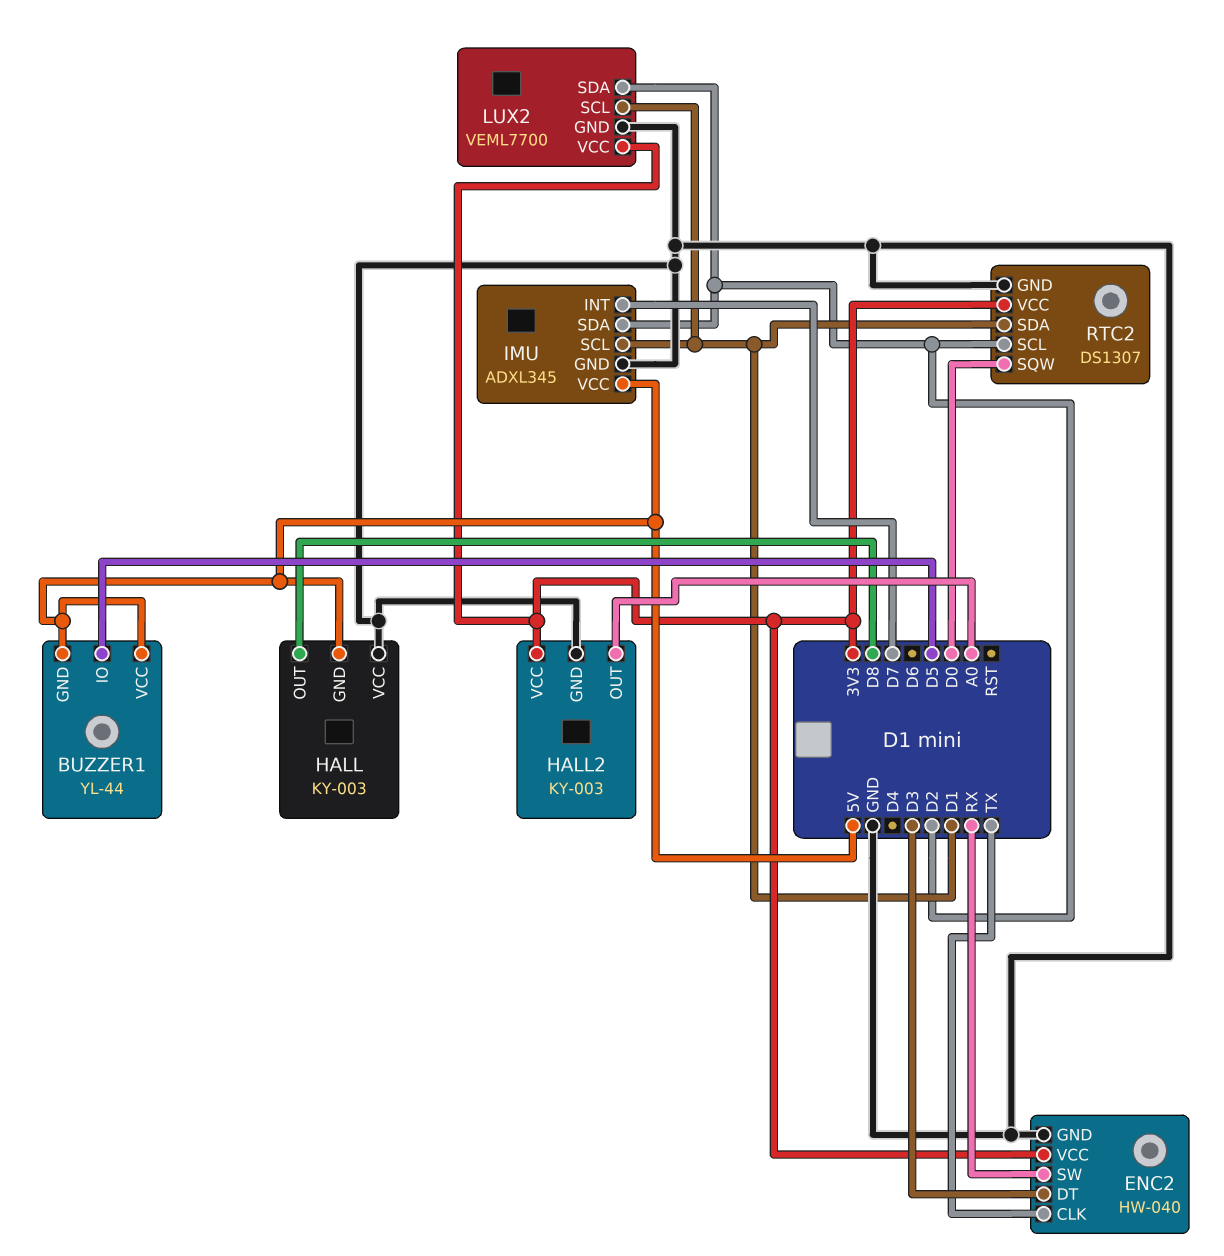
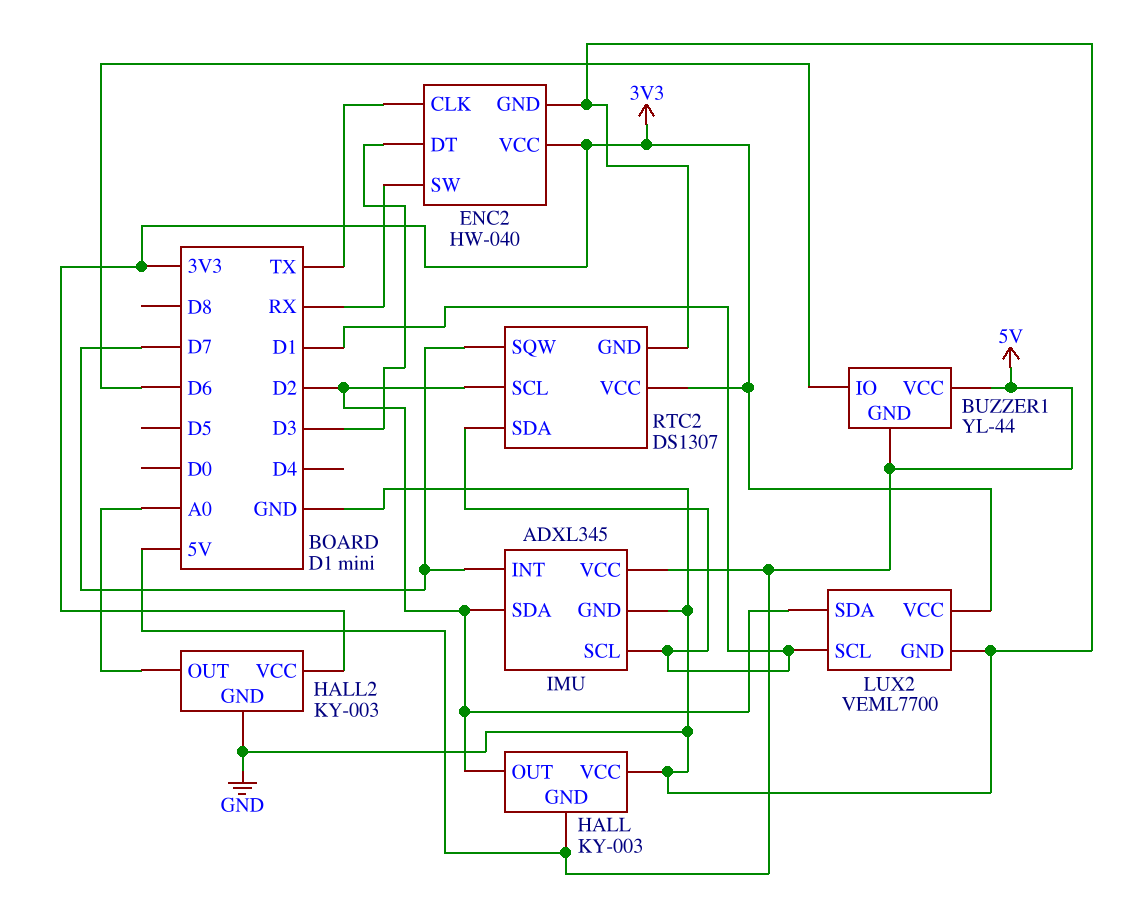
BUZZER1 pin IO: D5 -> D6
HALL pin OUT: D8 -> D2
RTC2 pin SQW: D0 -> D7

